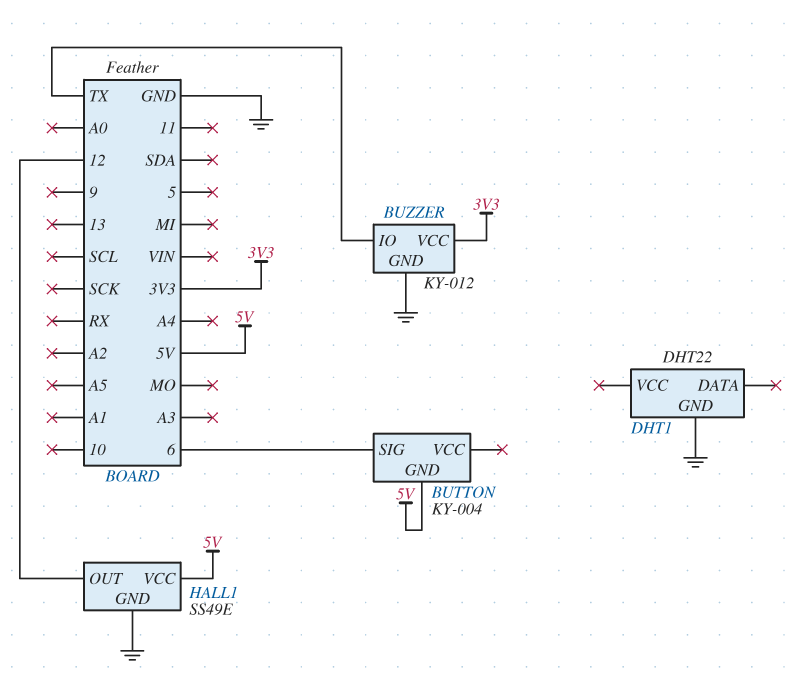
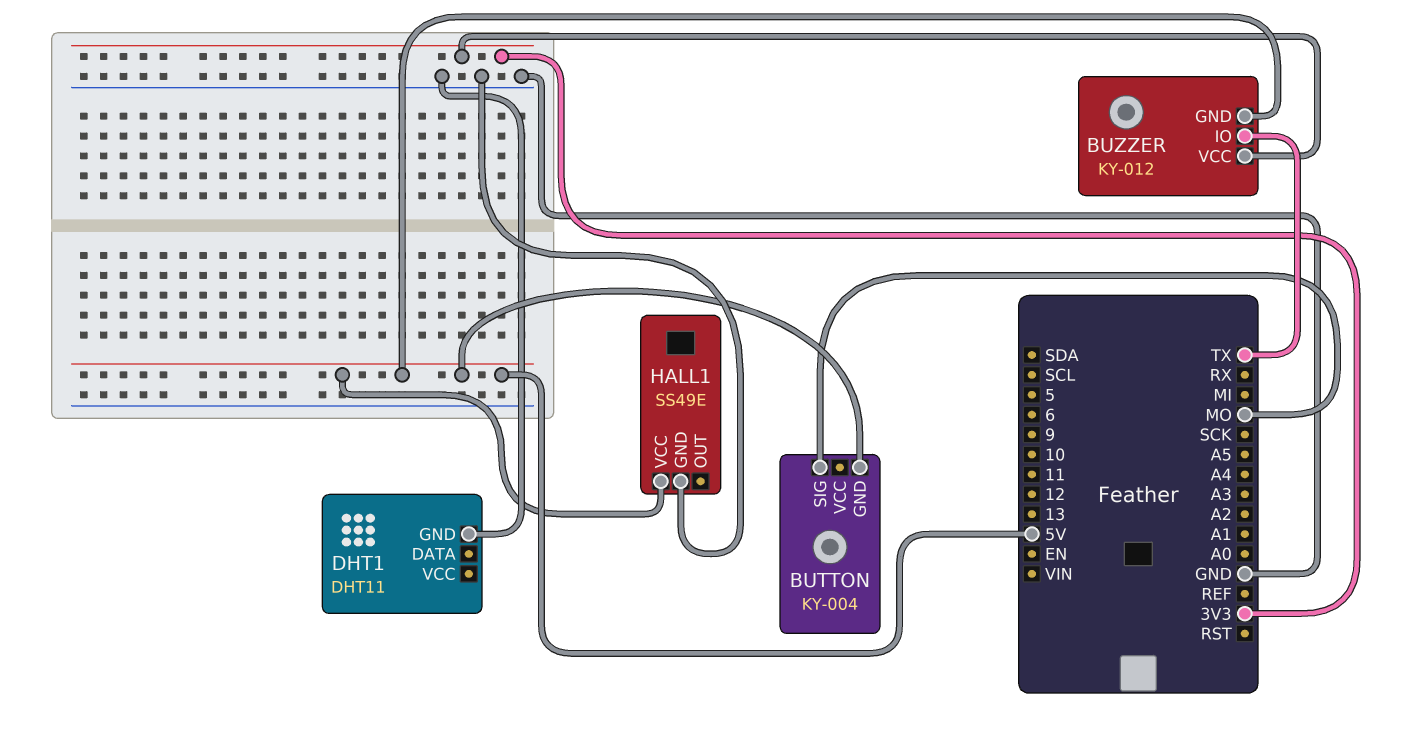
BUTTON pin SIG: 6 -> MO
BUZZER pin GND: GND -> 5V
DHT1: DHT22 -> DHT11
HALL1 pin OUT: 12 -> none

